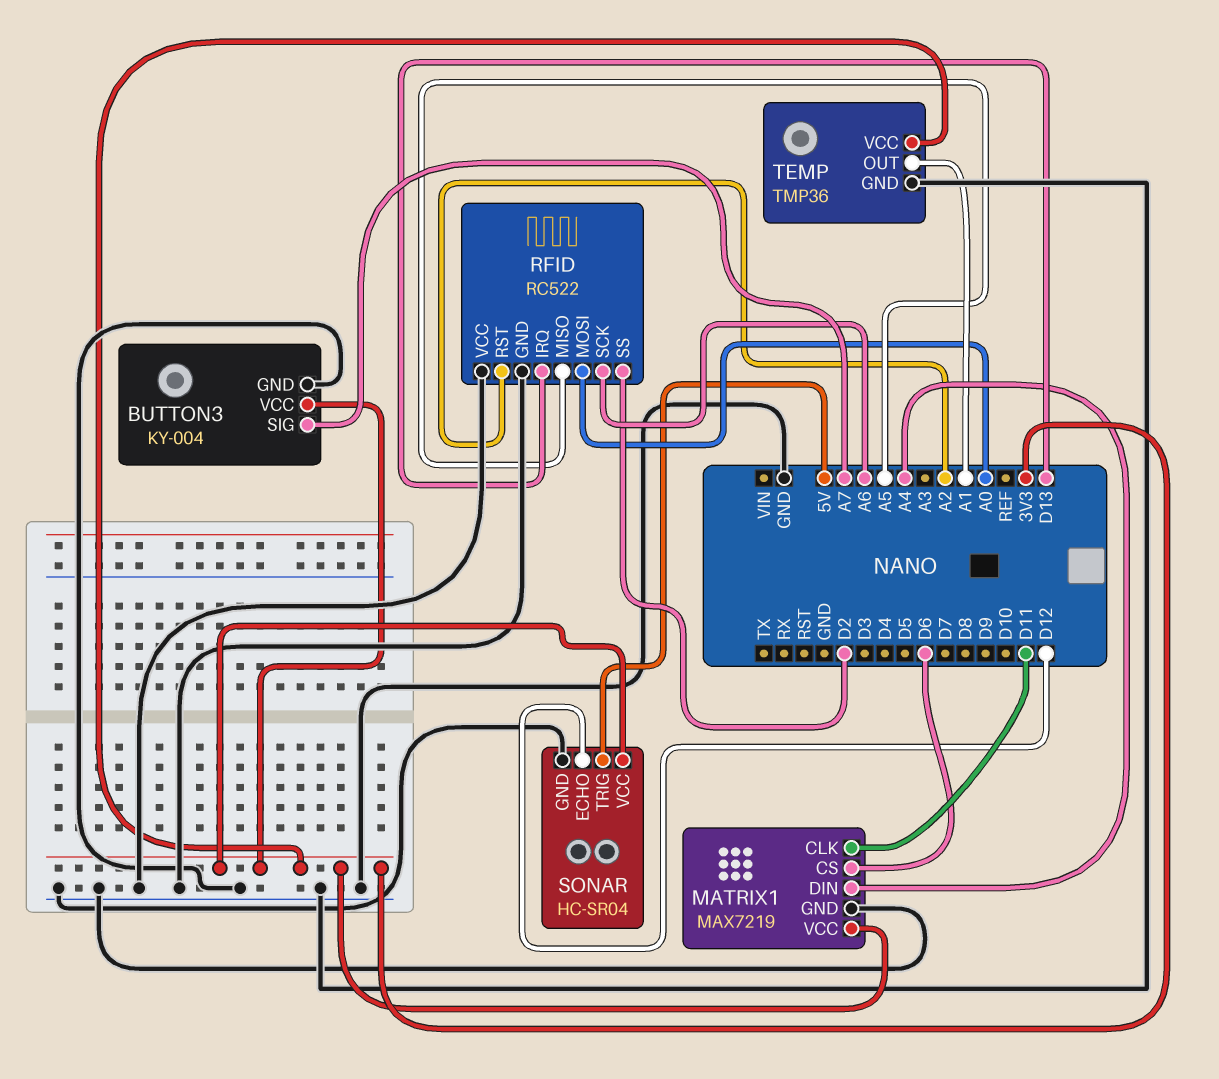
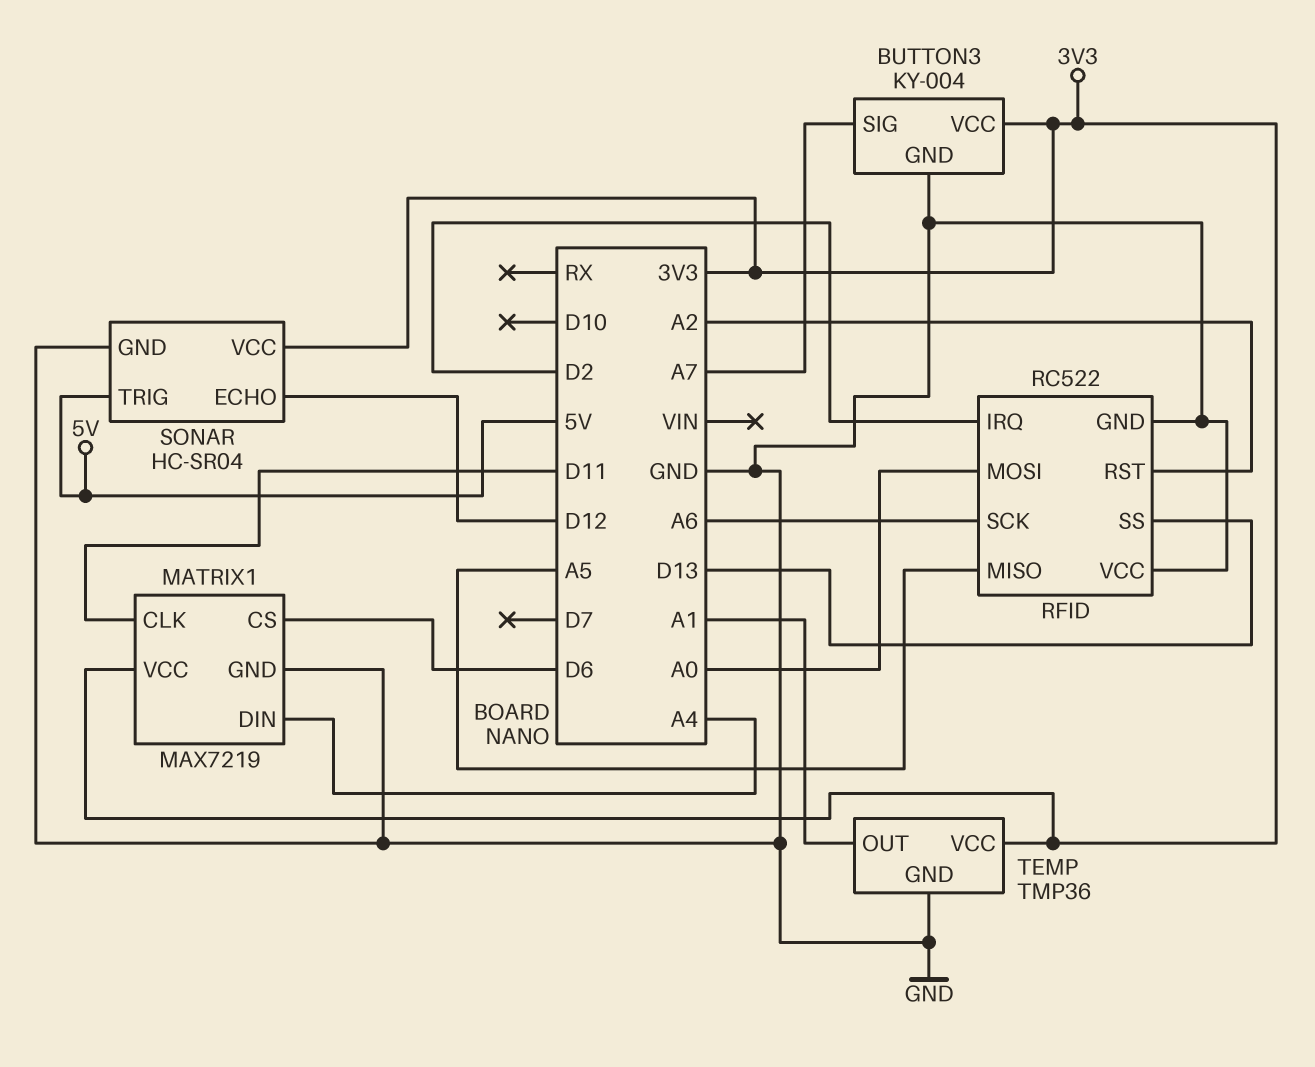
RFID pin IRQ: D13 -> D2
RFID pin SS: D2 -> D13

